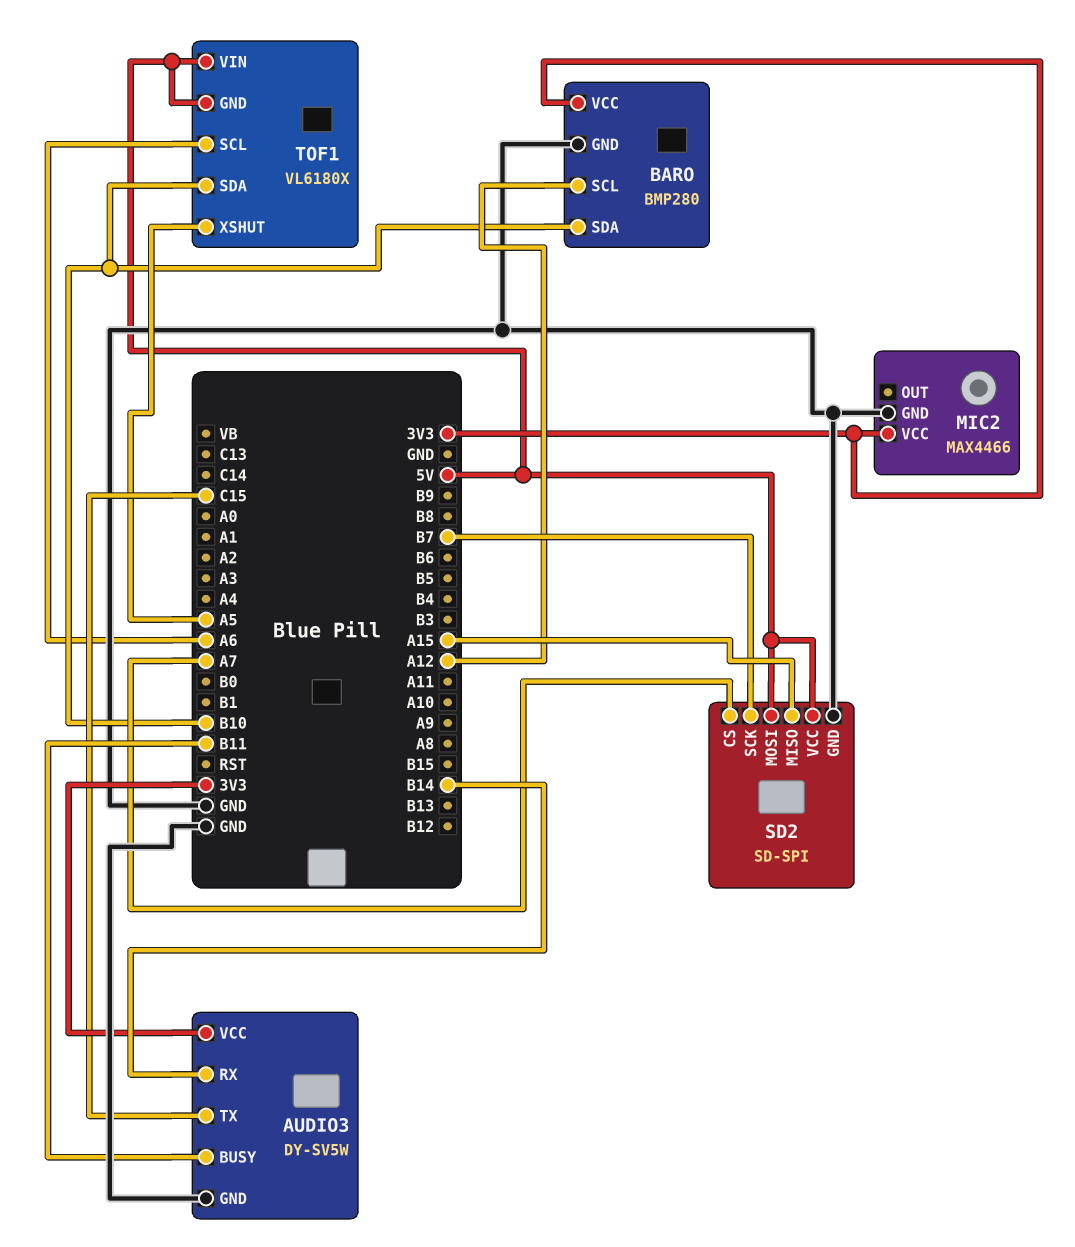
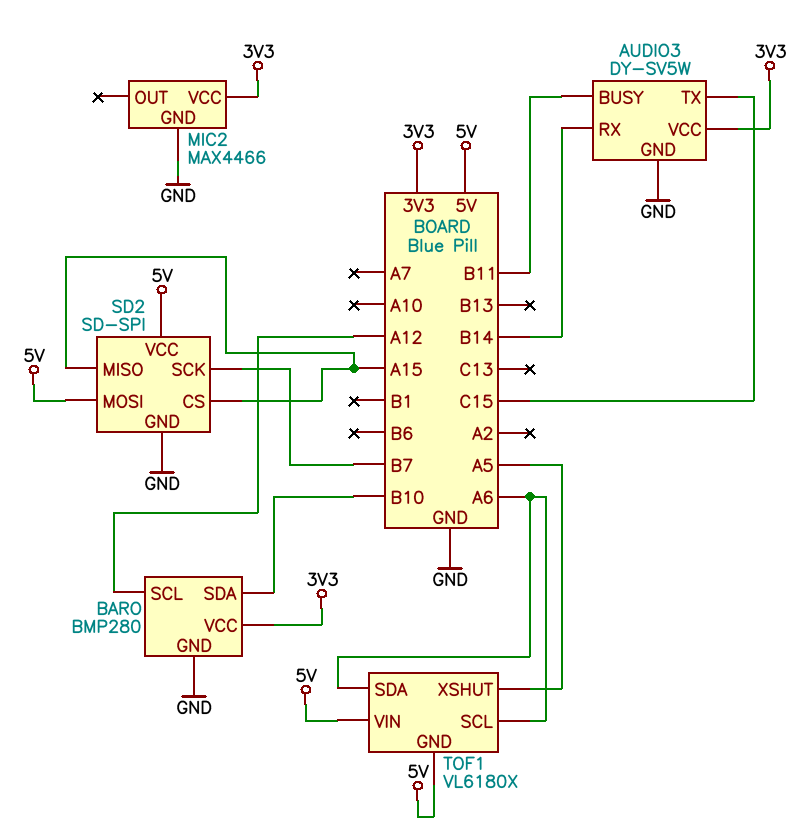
SD2 pin CS: A7 -> A15
TOF1 pin SDA: B10 -> A6

